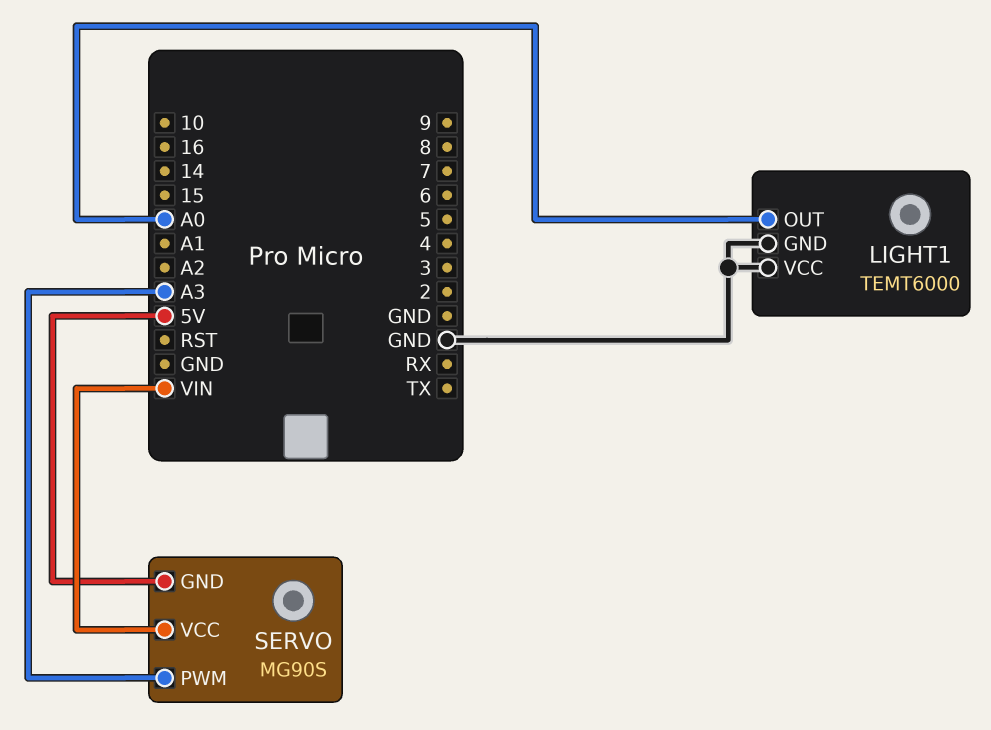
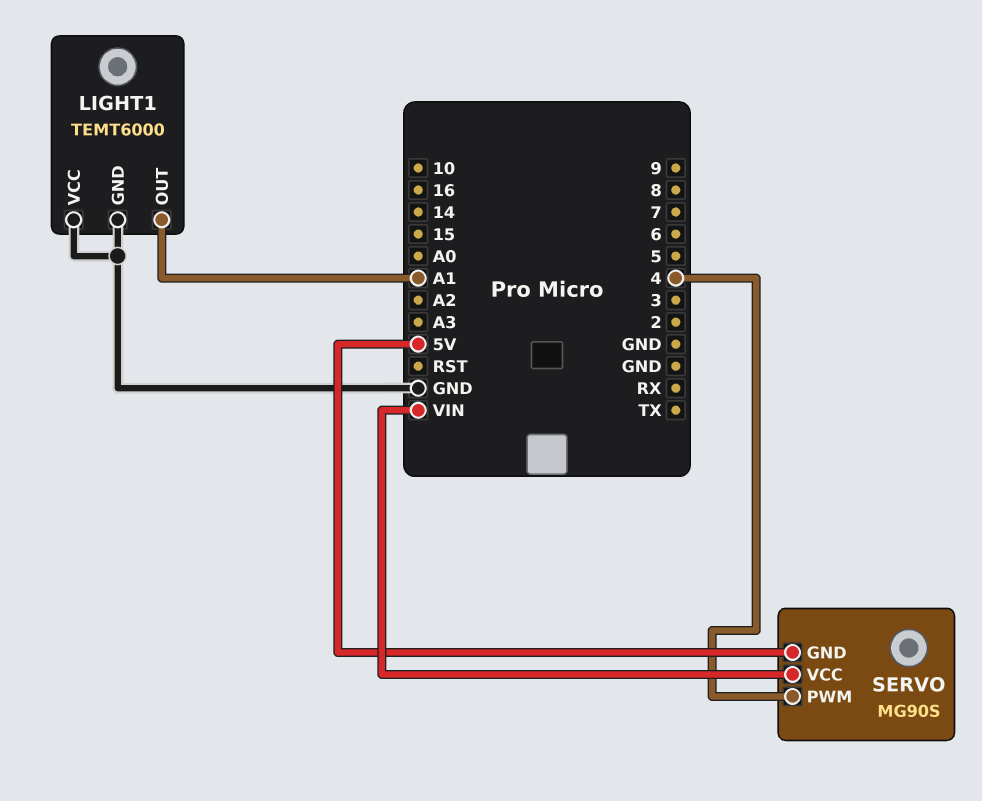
LIGHT1 pin OUT: A0 -> A1
SERVO pin PWM: A3 -> 4

